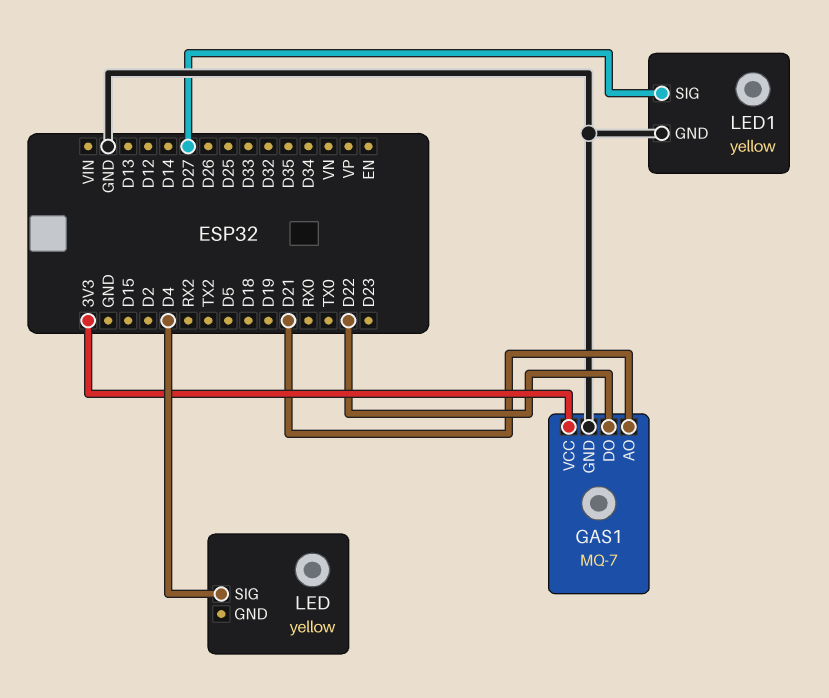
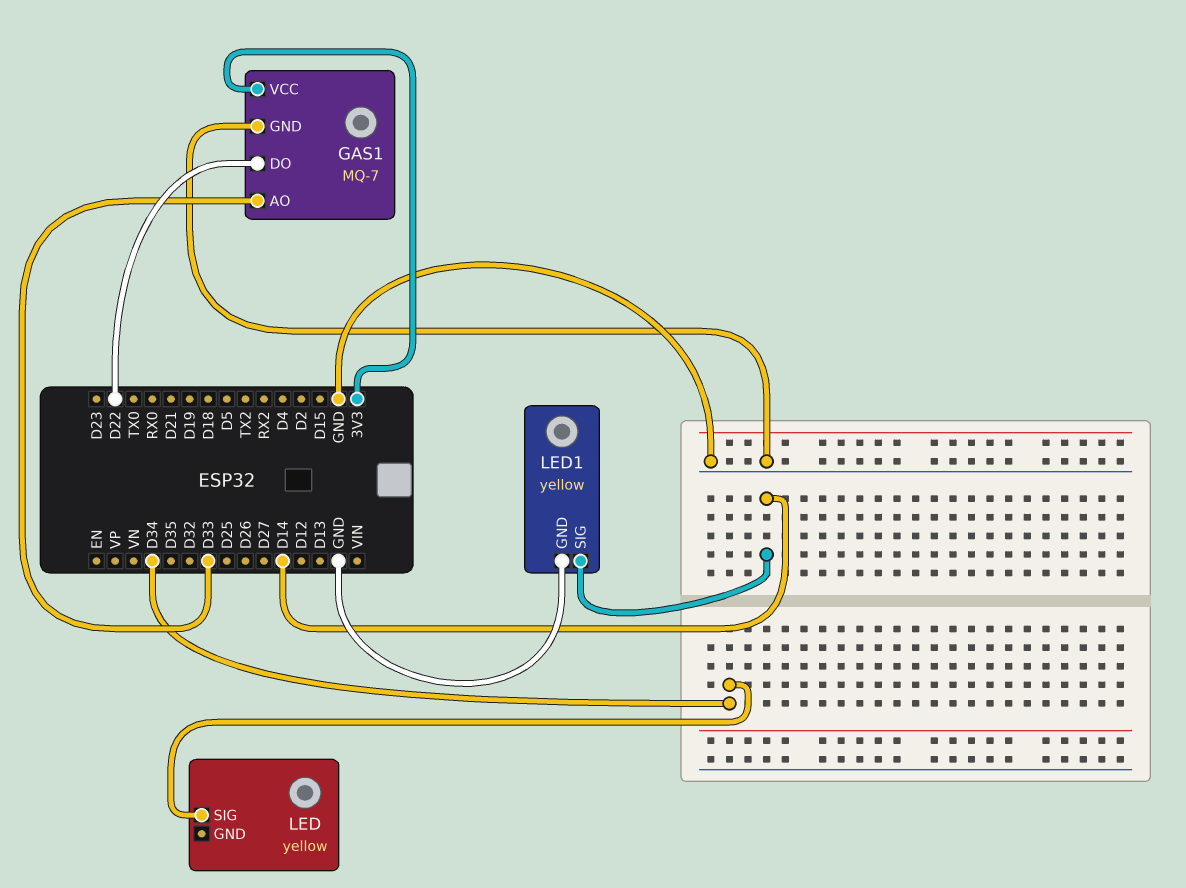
GAS1 pin AO: D21 -> D33
LED pin SIG: D4 -> D34
LED1 pin SIG: D27 -> D14

